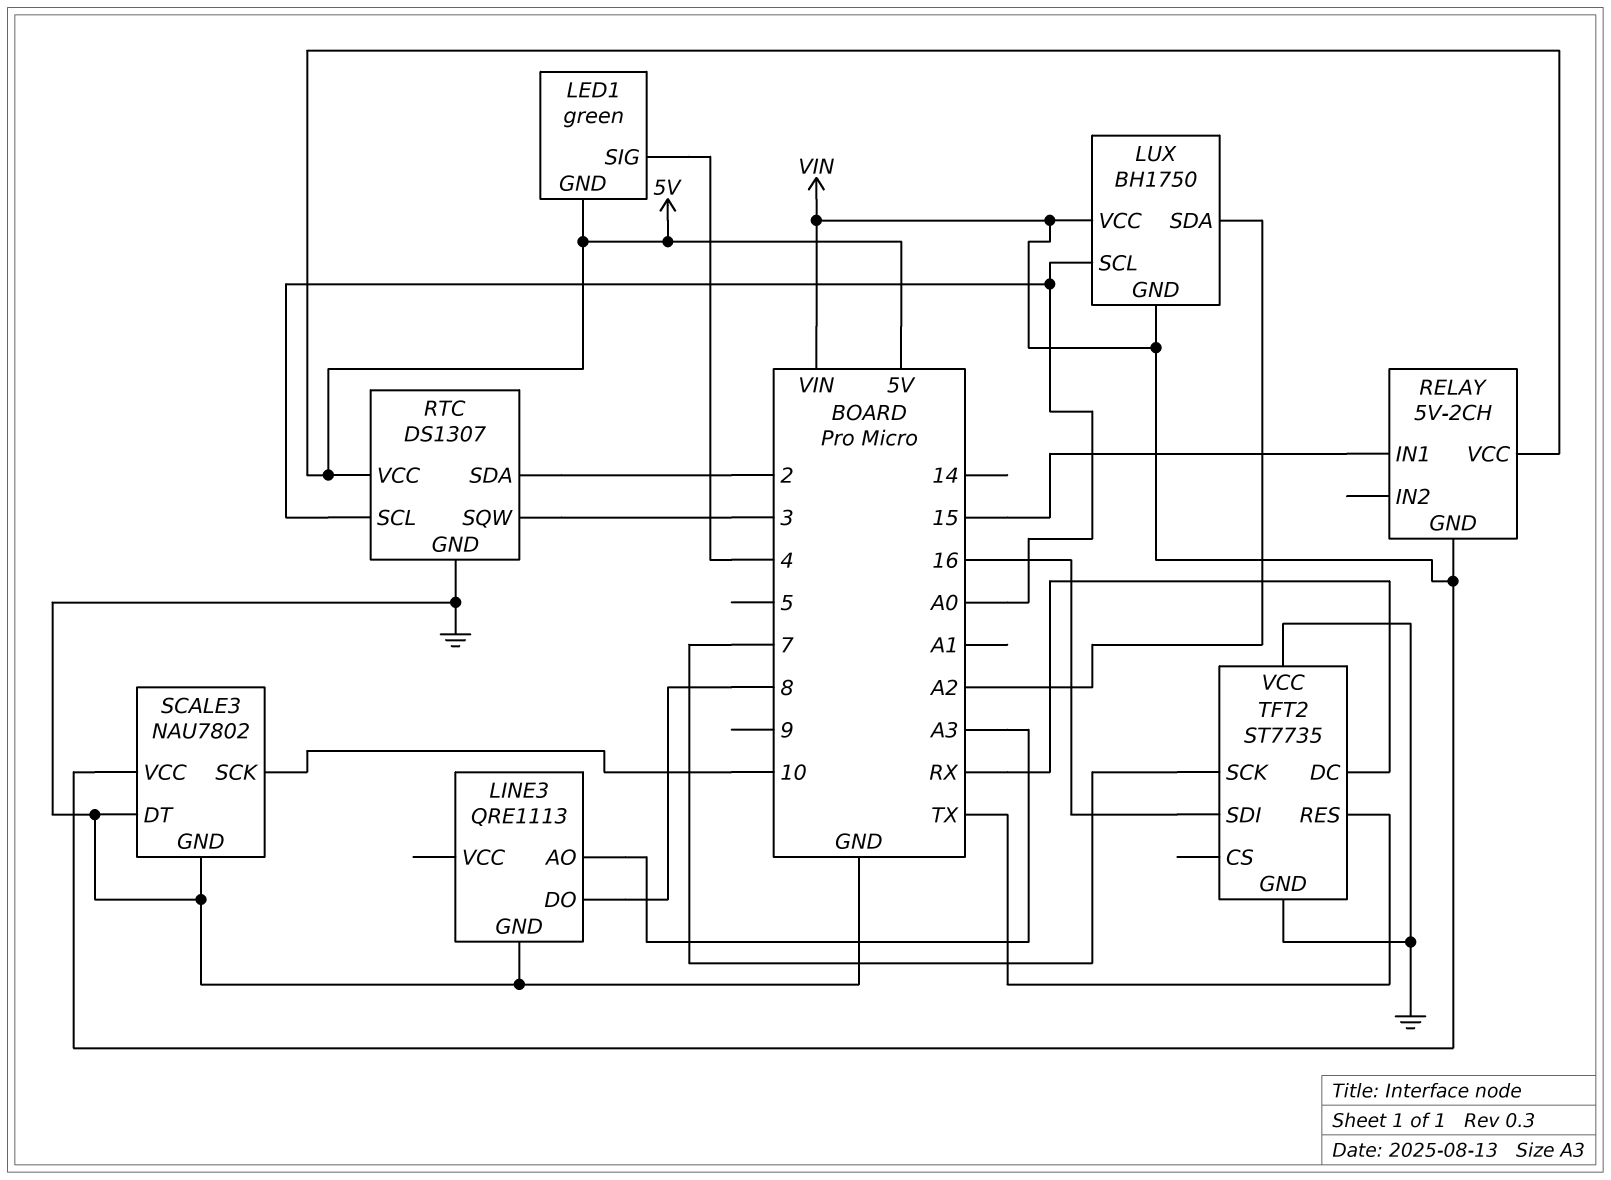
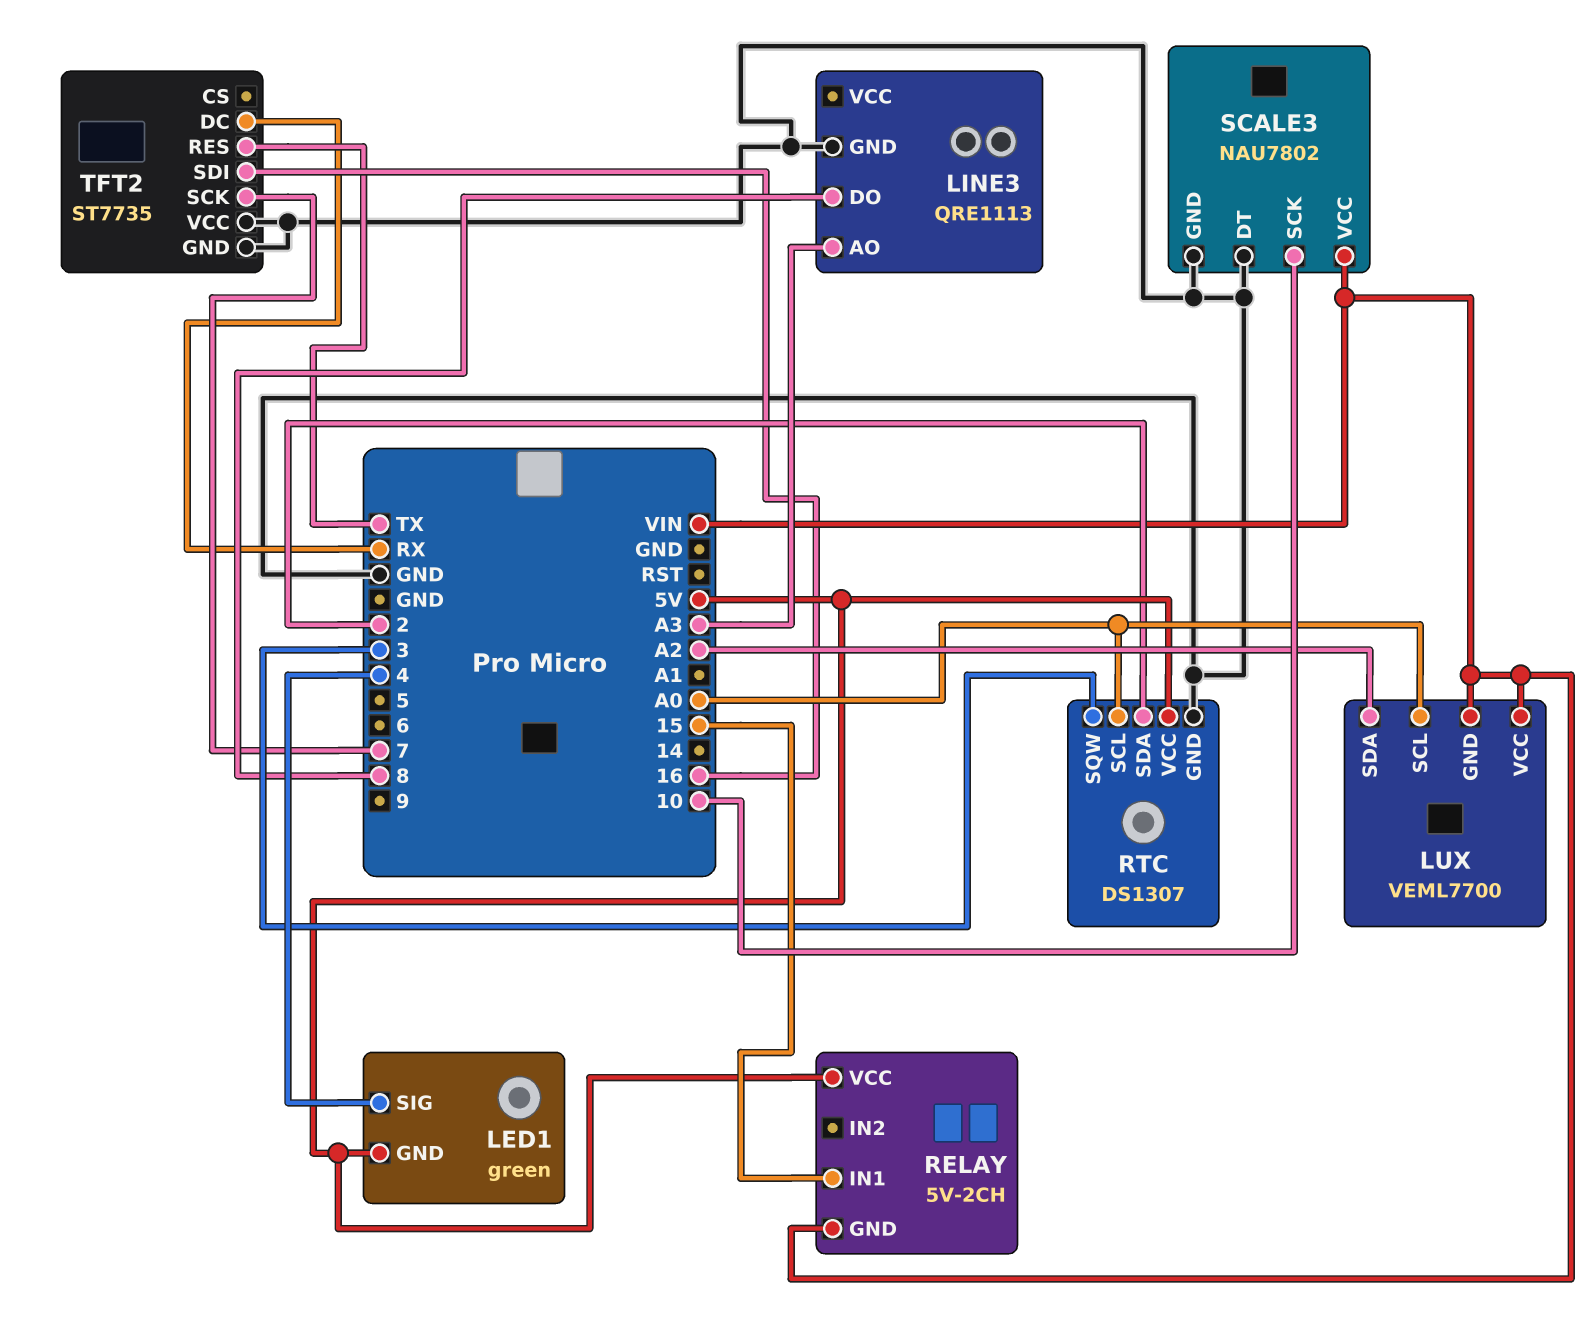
LUX: BH1750 -> VEML7700

